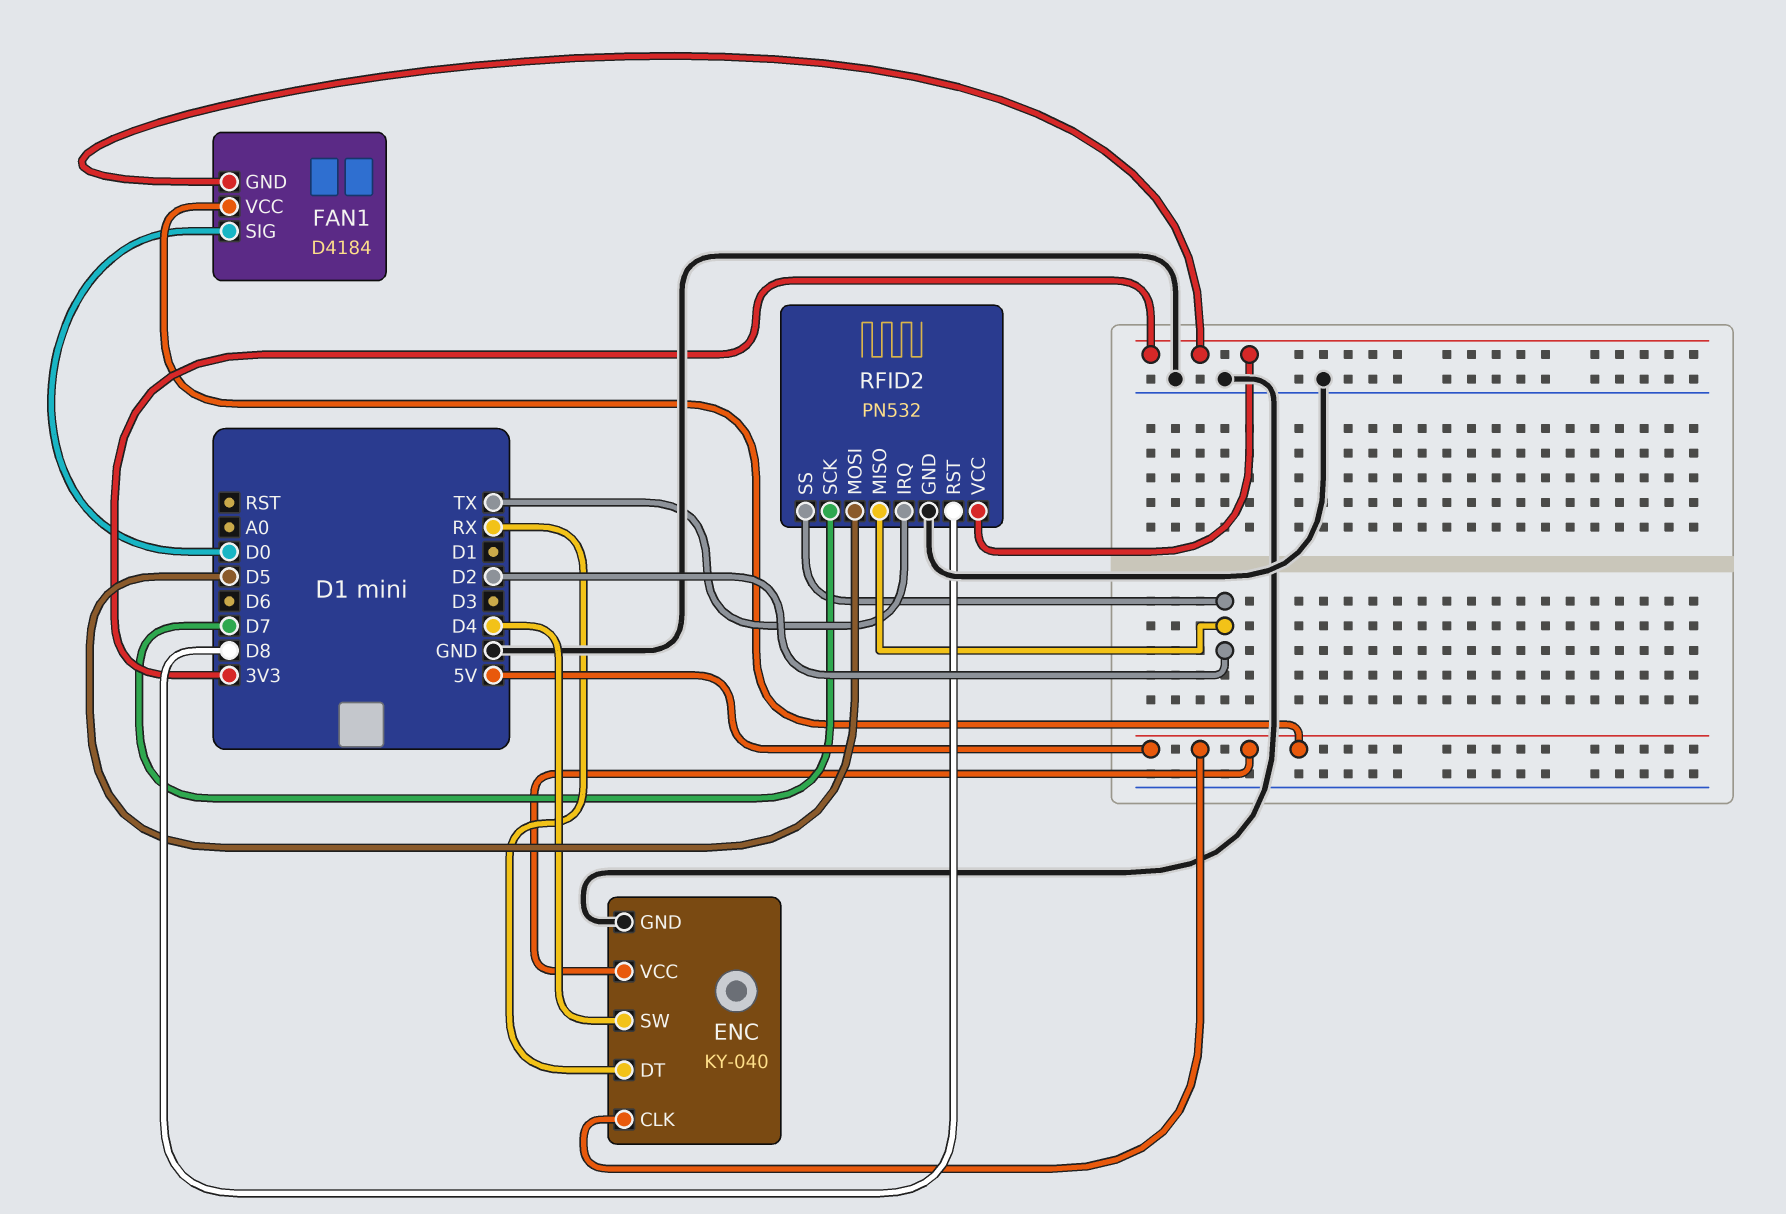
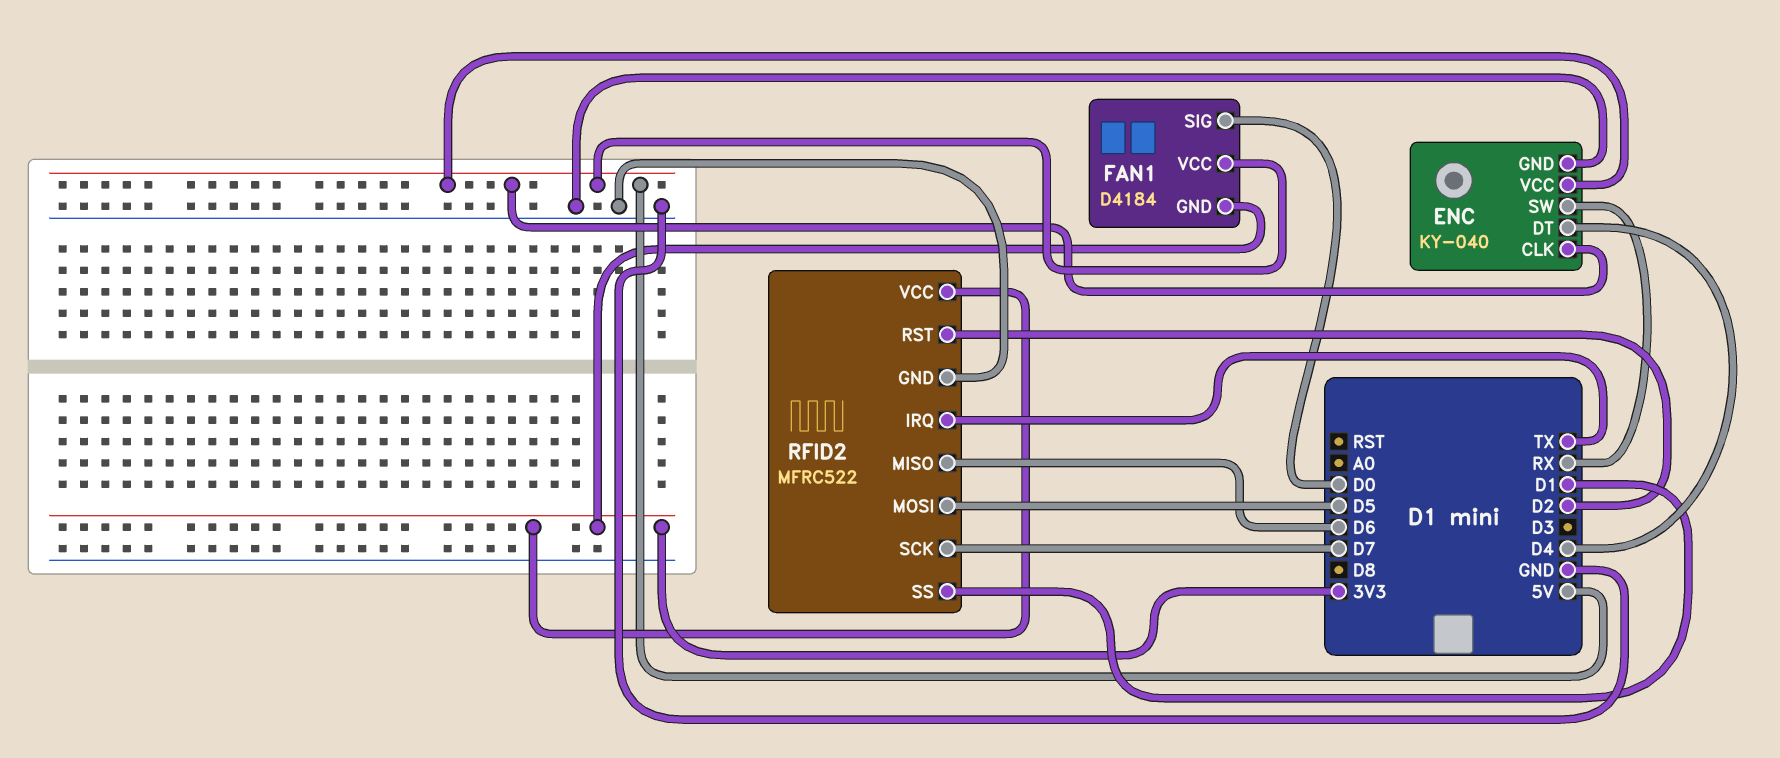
ENC pin DT: RX -> D4
ENC pin SW: D4 -> RX
RFID2: PN532 -> MFRC522
RFID2 pin MISO: D2 -> D6
RFID2 pin RST: D8 -> D2
RFID2 pin SS: D2 -> D1

